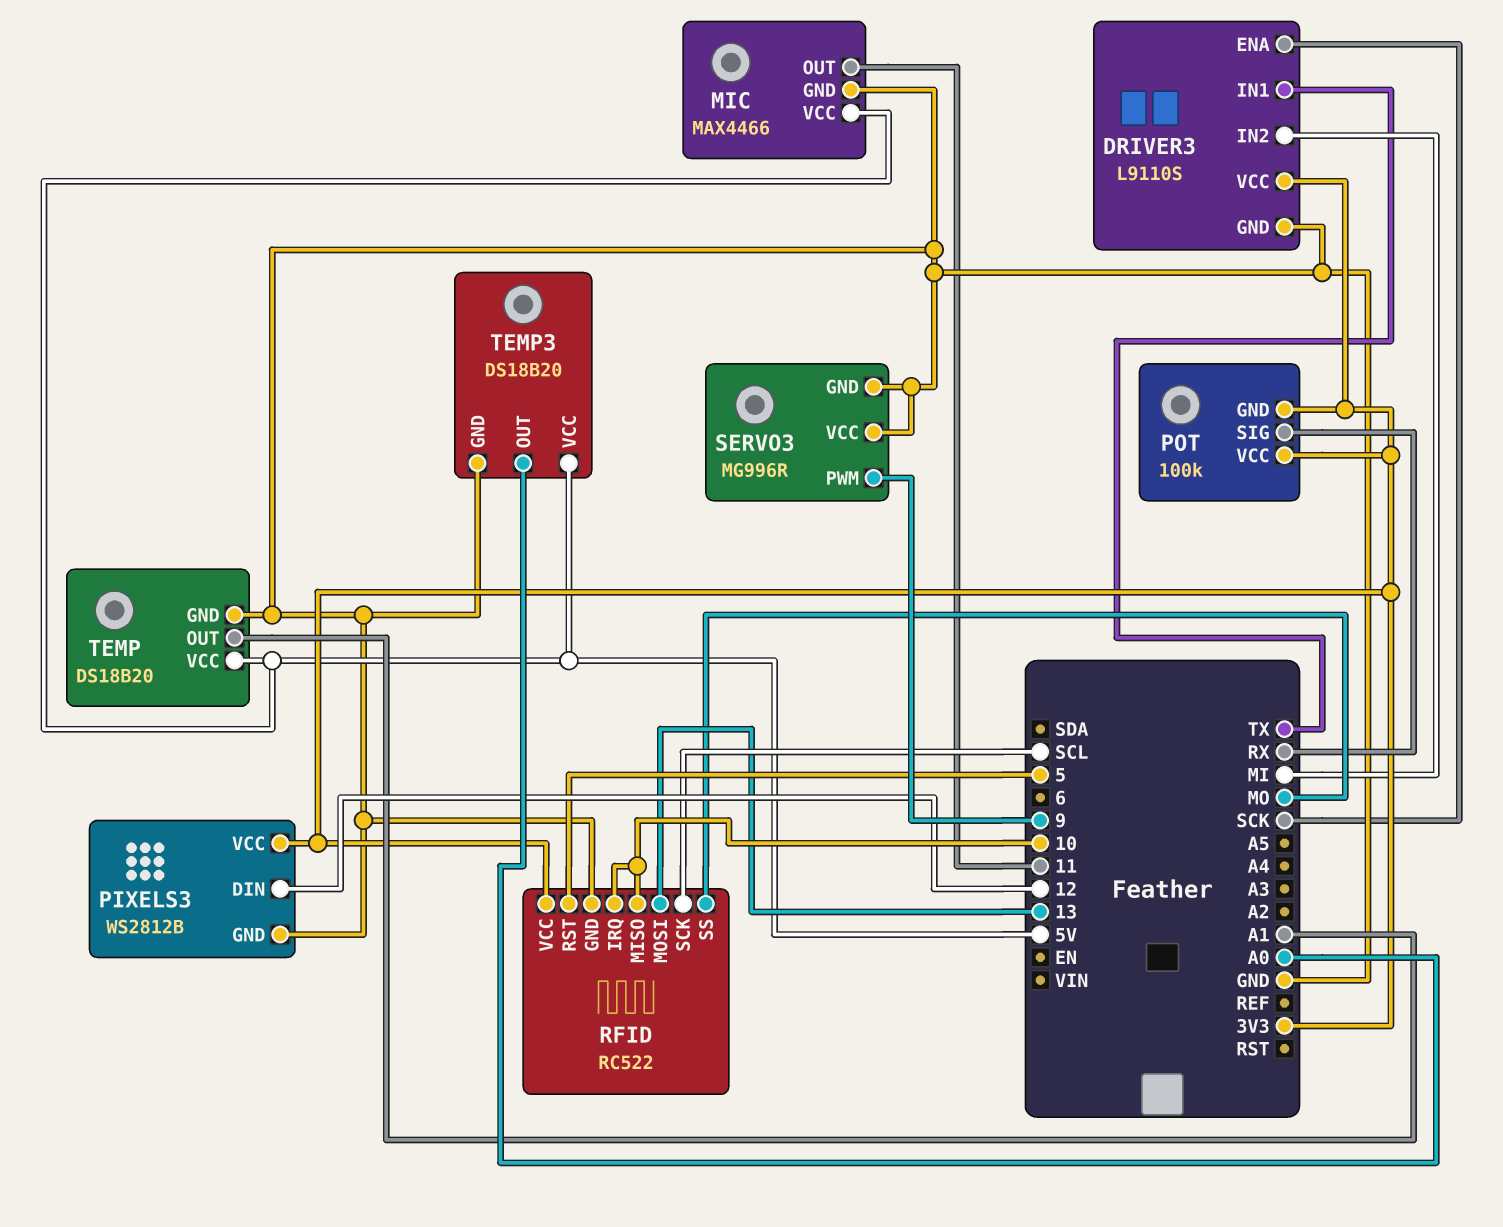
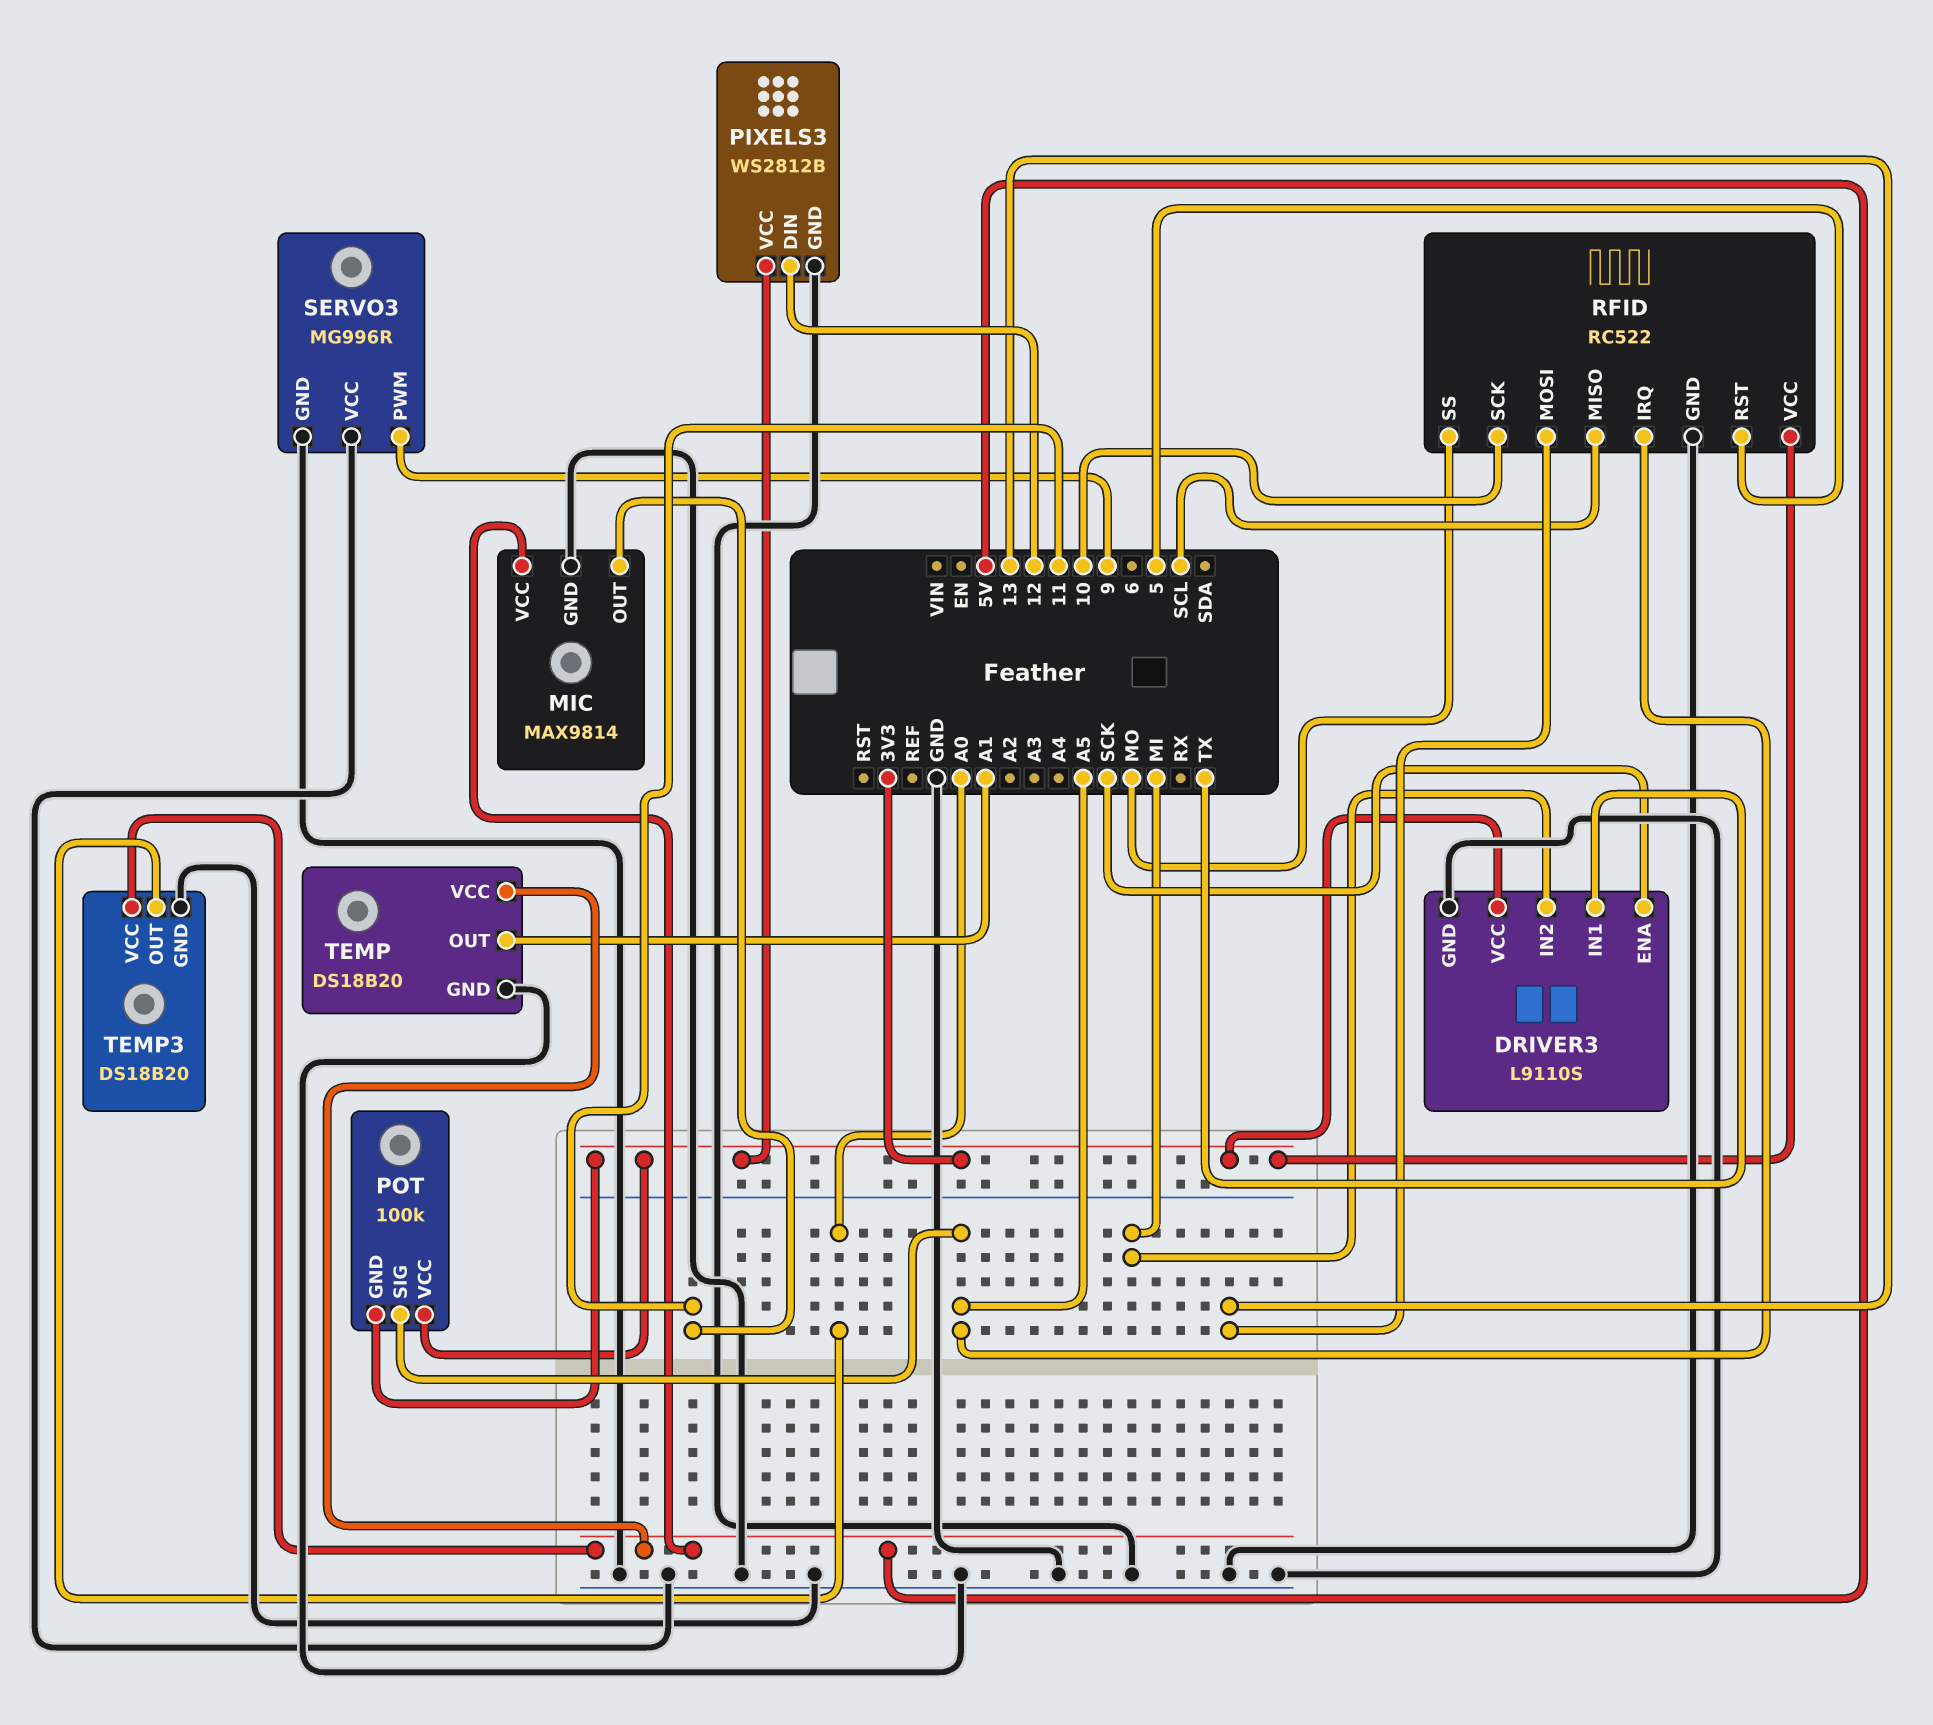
MIC: MAX4466 -> MAX9814
POT pin SIG: RX -> A5
RFID pin IRQ: 10 -> A5
RFID pin MISO: 10 -> SCL
RFID pin SCK: SCL -> 10

